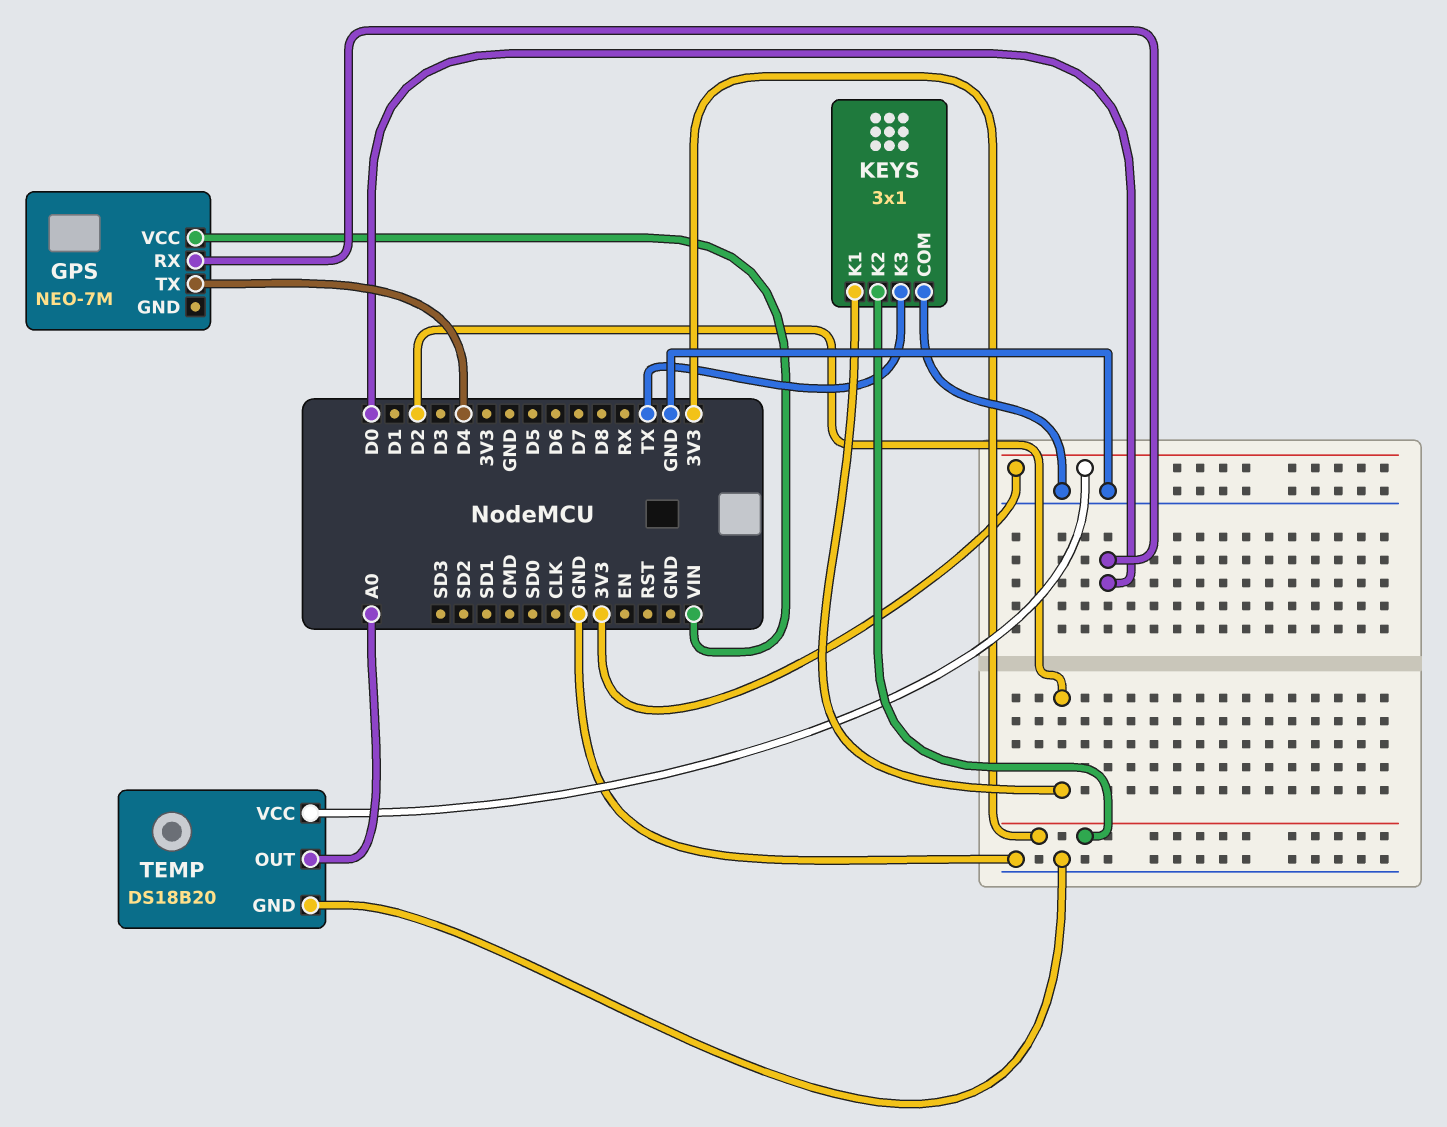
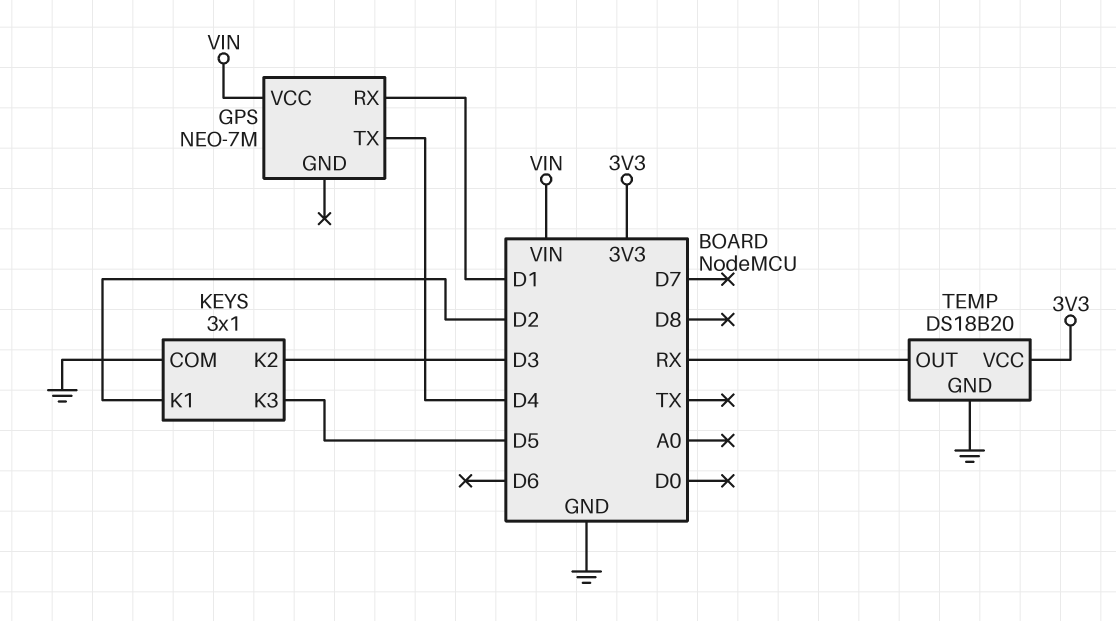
GPS pin RX: D0 -> D1
KEYS pin K2: 3V3 -> D3
KEYS pin K3: TX -> D5
TEMP pin OUT: A0 -> RX

